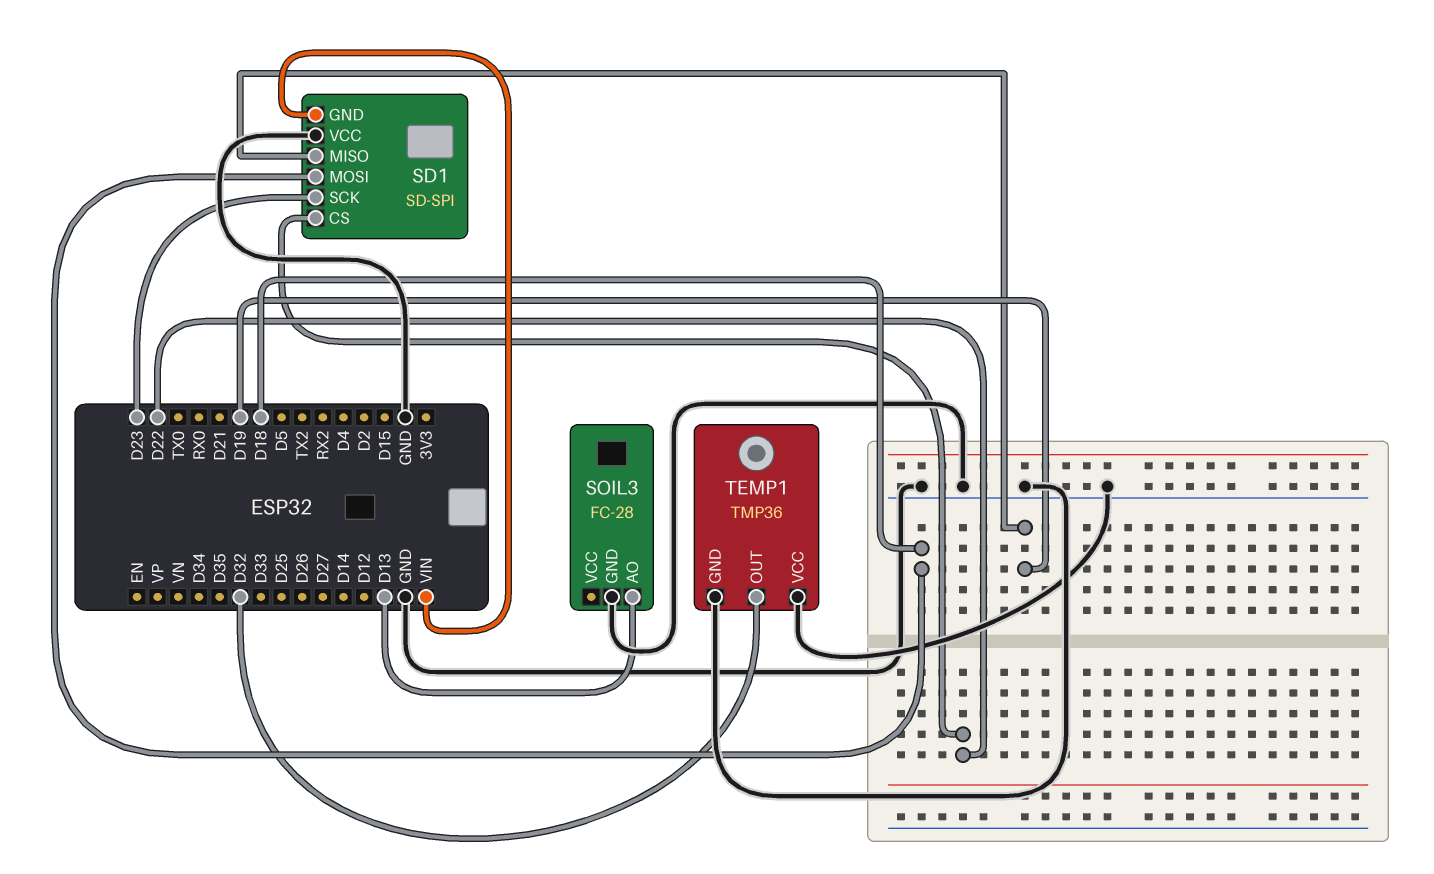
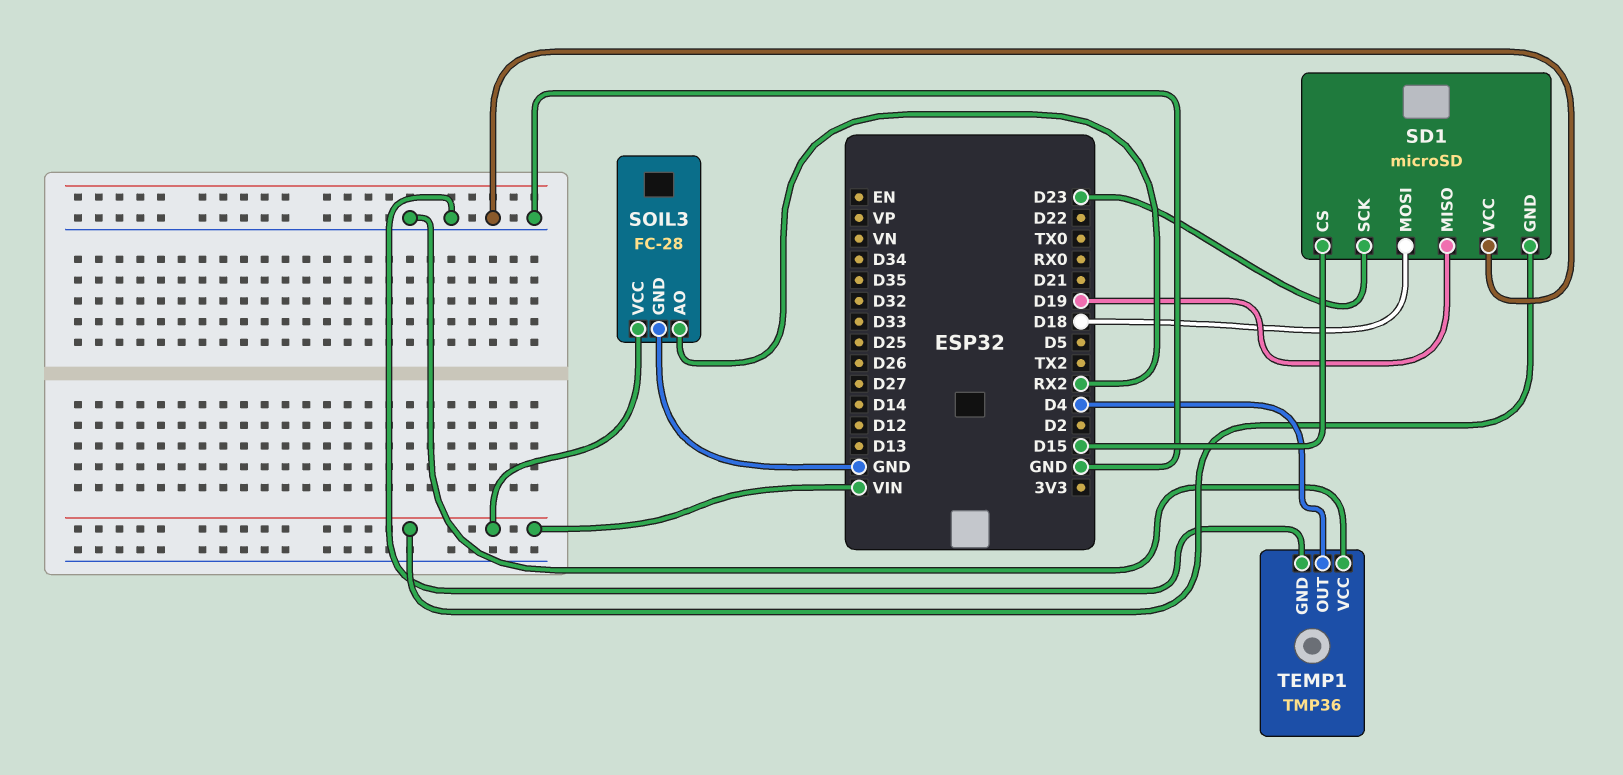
SD1: SD-SPI -> microSD
SD1 pin CS: D22 -> D15
SOIL3 pin AO: D13 -> RX2
SOIL3 pin VCC: none -> VIN
TEMP1 pin OUT: D32 -> D4

